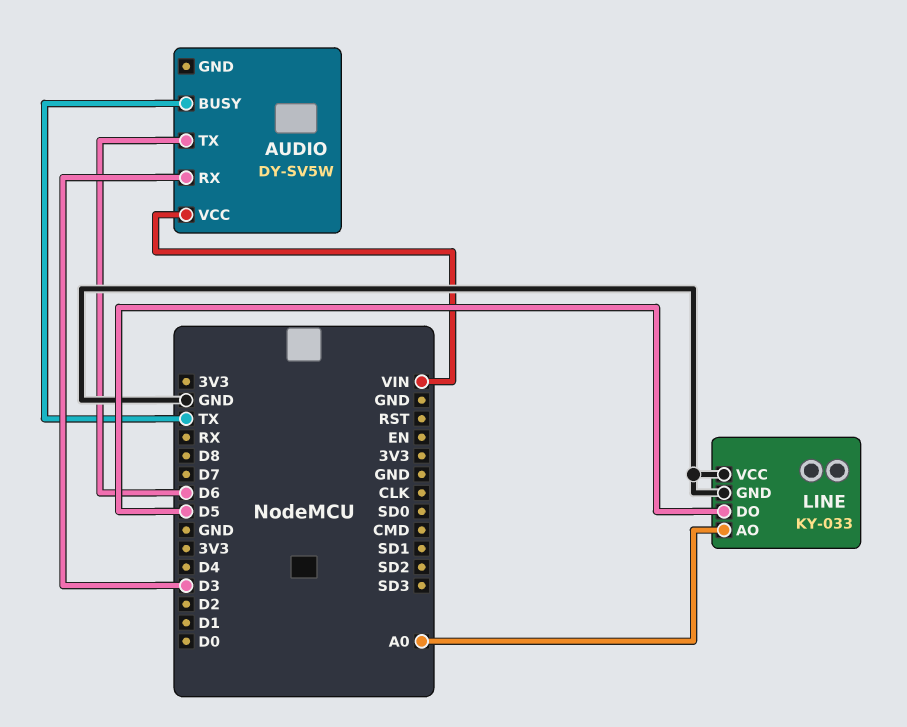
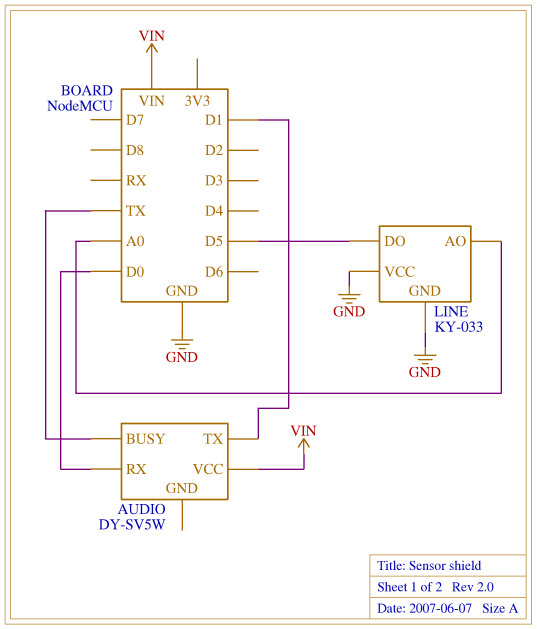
AUDIO pin RX: D3 -> D0
AUDIO pin TX: D6 -> D1

